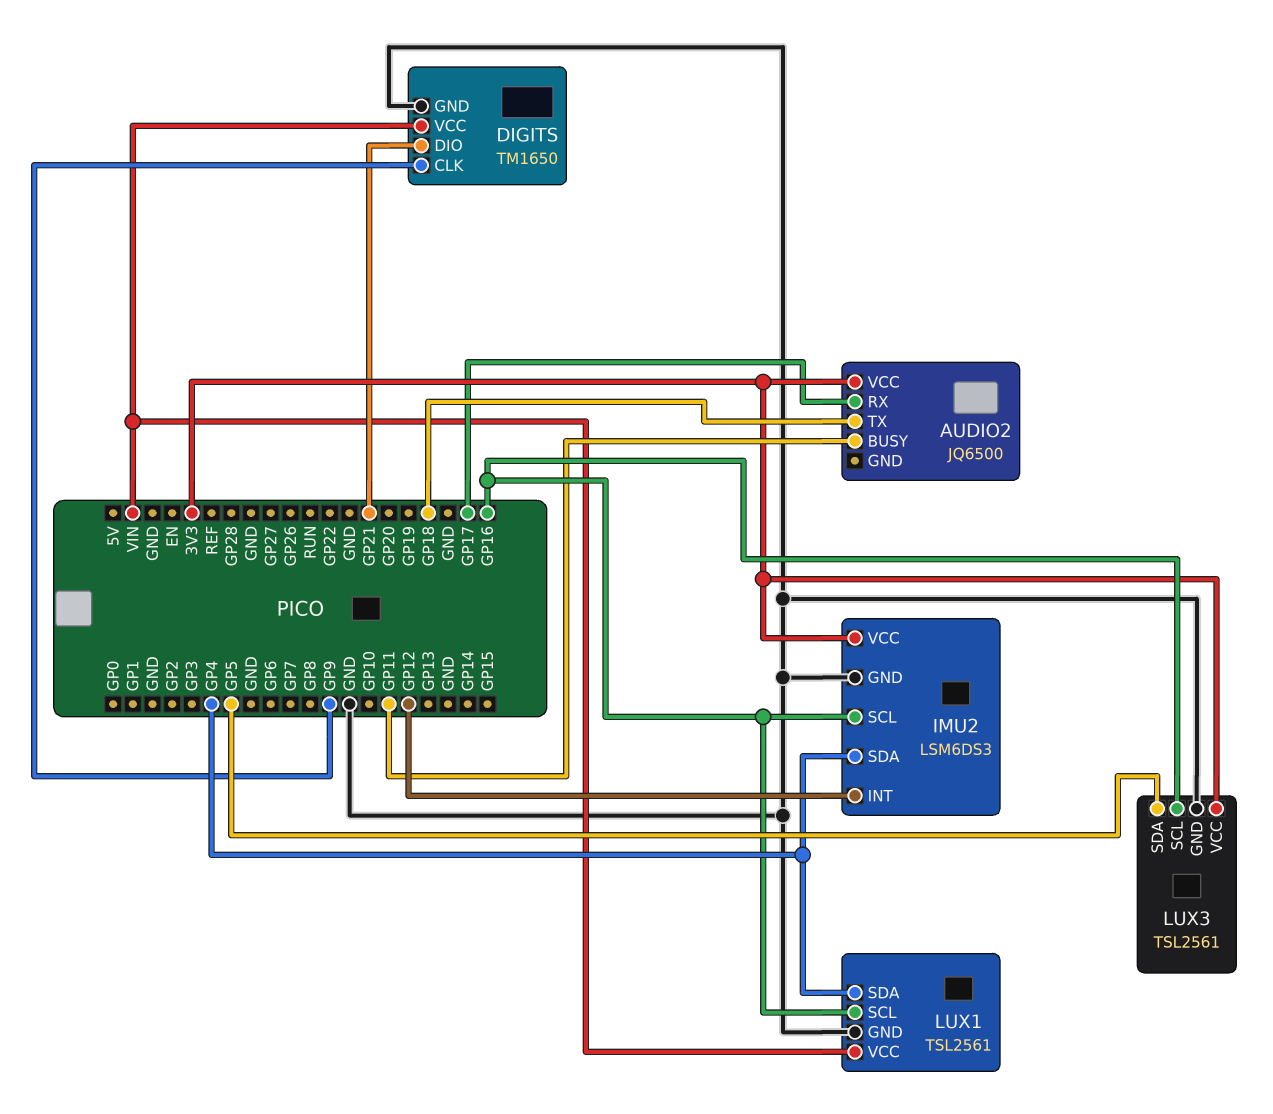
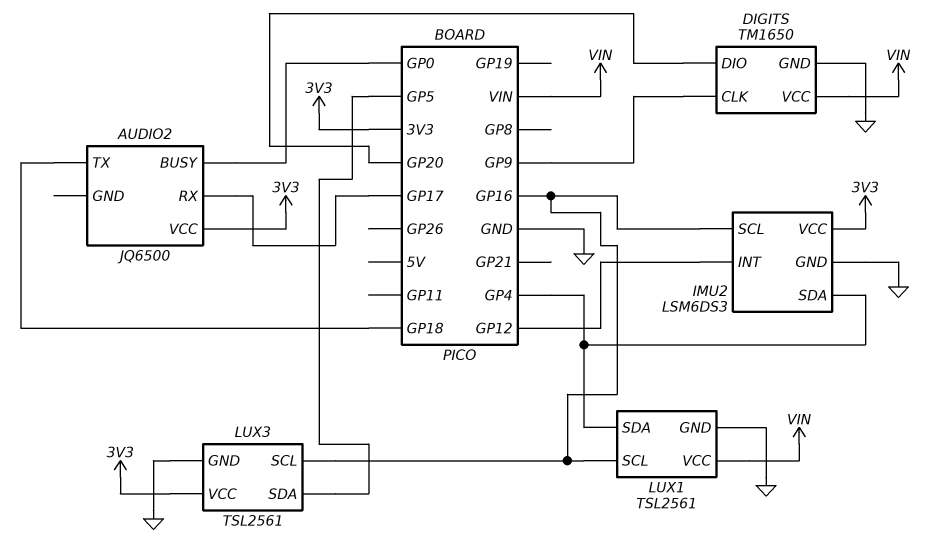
AUDIO2 pin BUSY: GP11 -> GP0
DIGITS pin DIO: GP21 -> GP20

